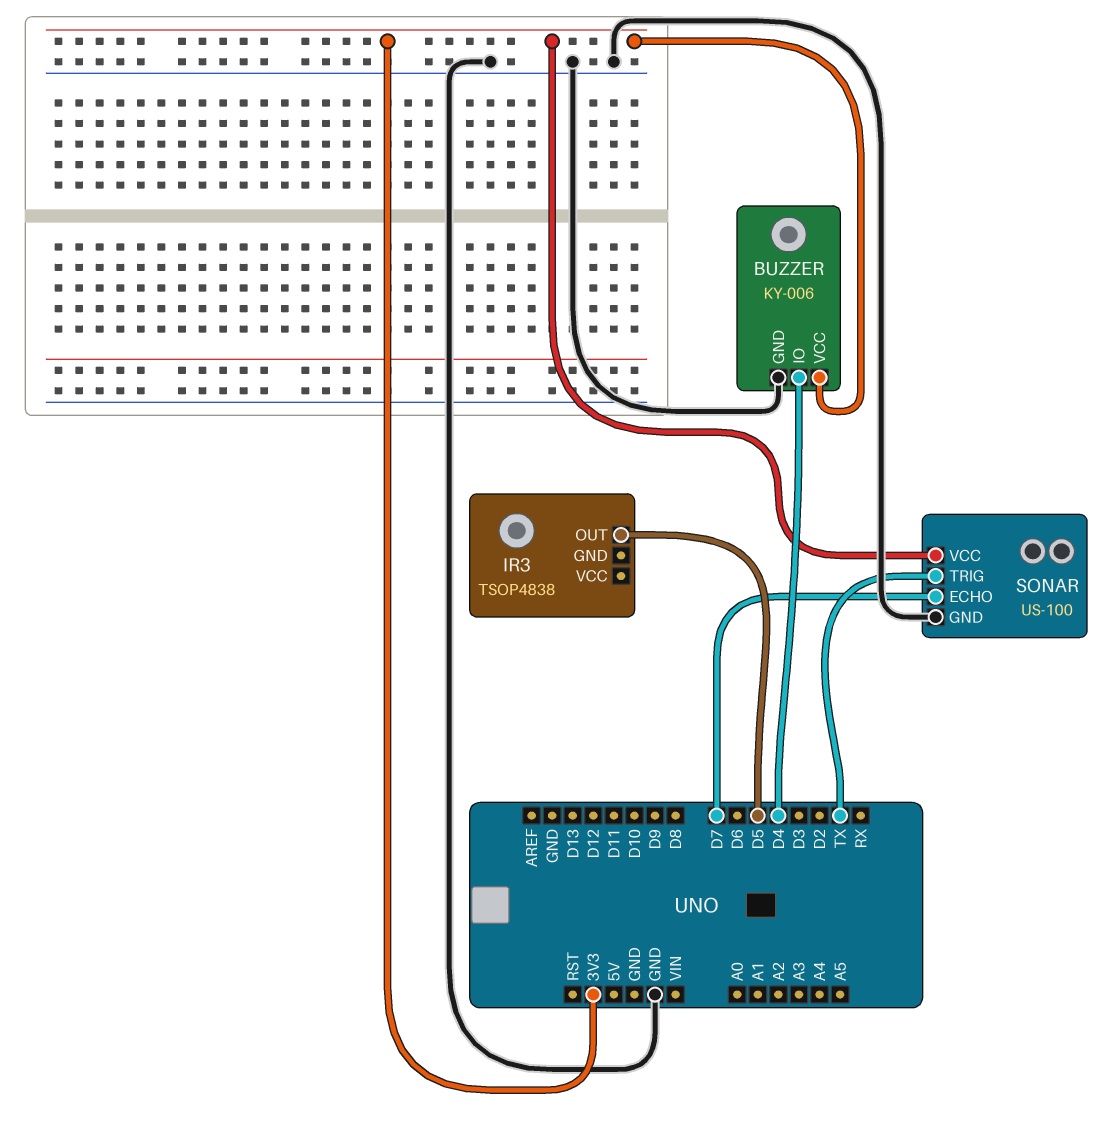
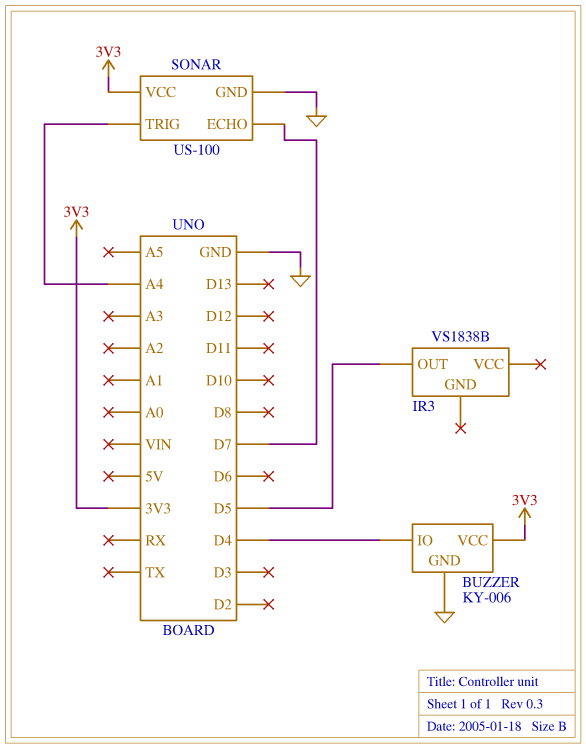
IR3: TSOP4838 -> VS1838B
SONAR pin TRIG: TX -> A4

